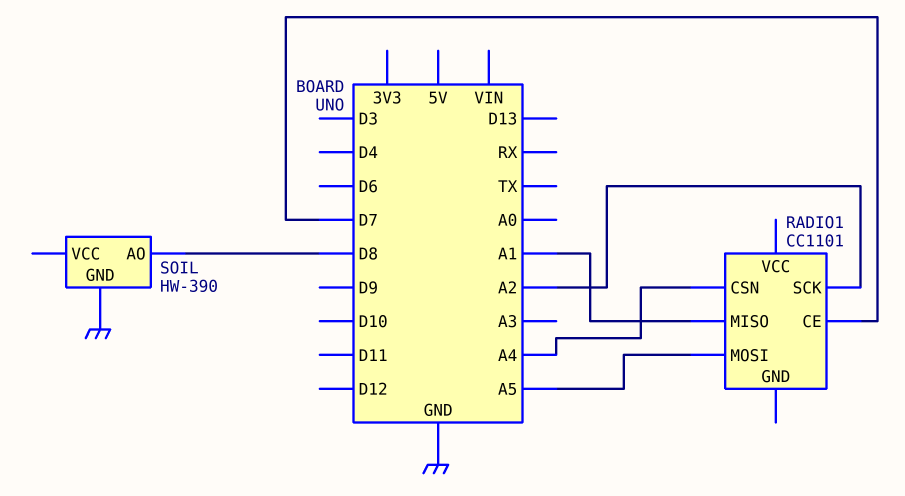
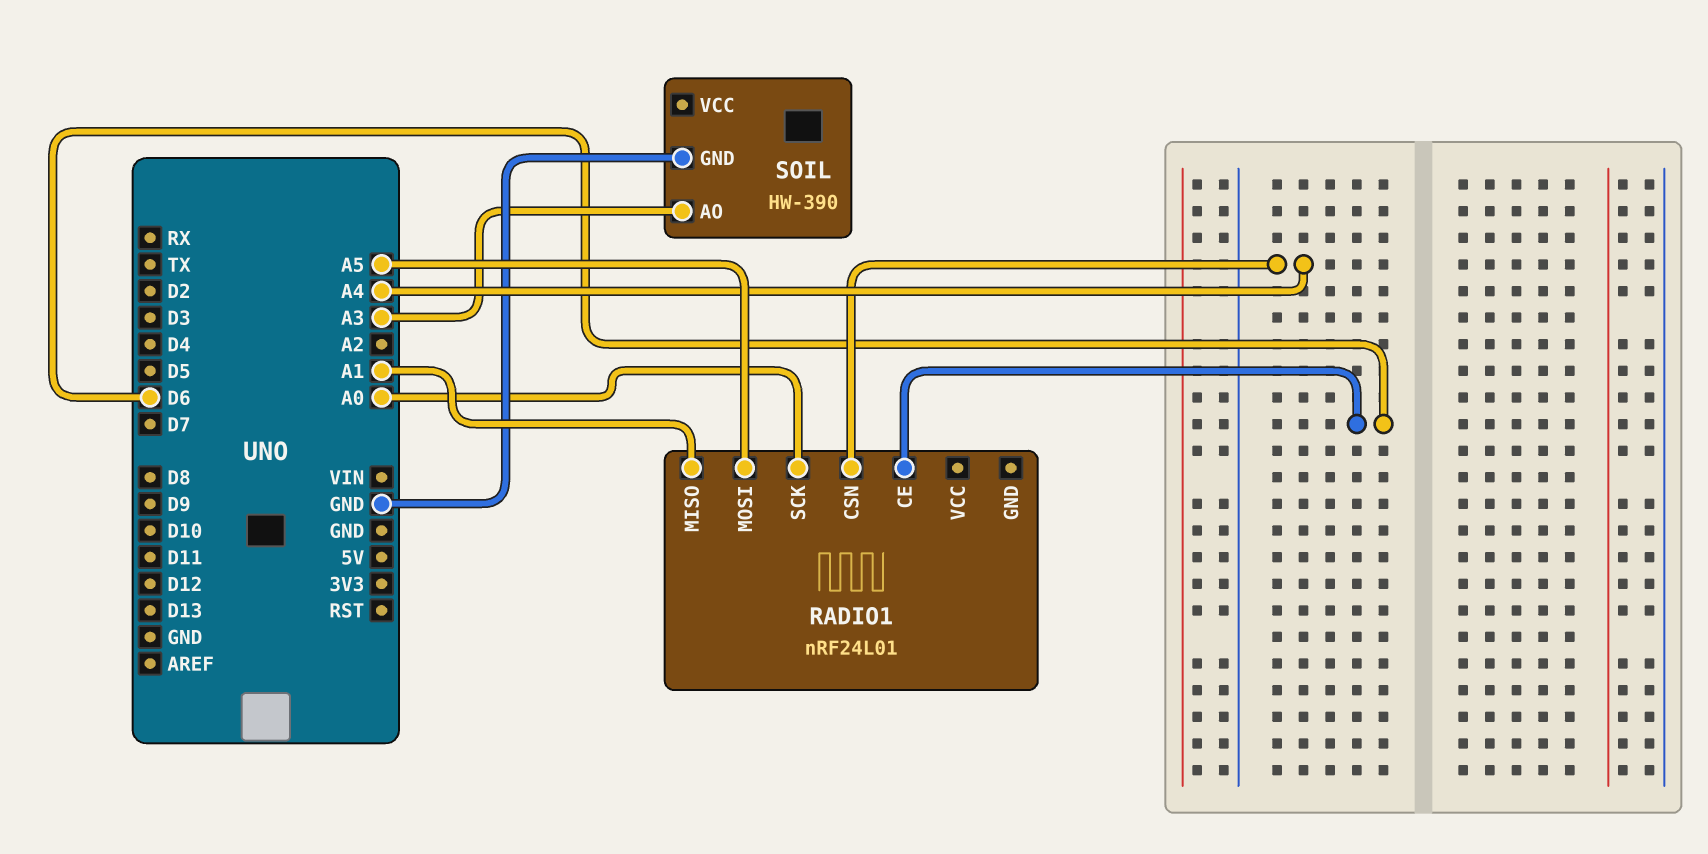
RADIO1: CC1101 -> nRF24L01
RADIO1 pin CE: D7 -> D6
RADIO1 pin SCK: A2 -> A0
SOIL pin AO: D8 -> A3

